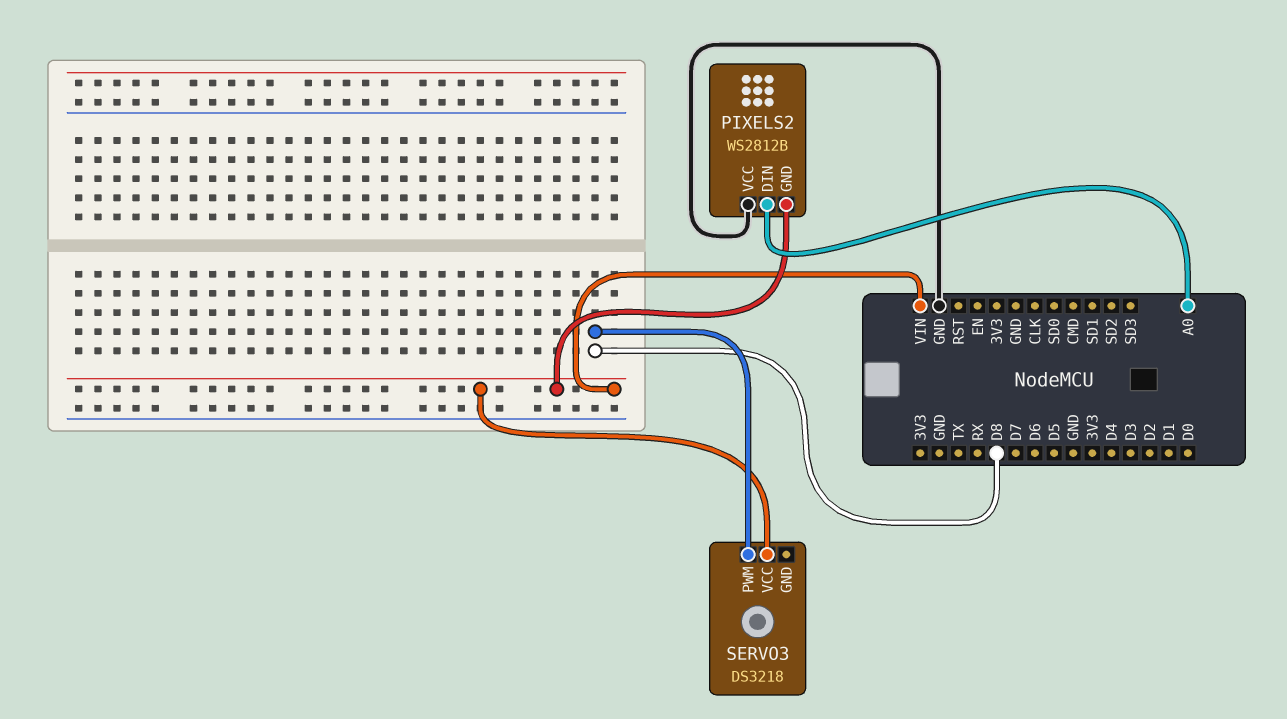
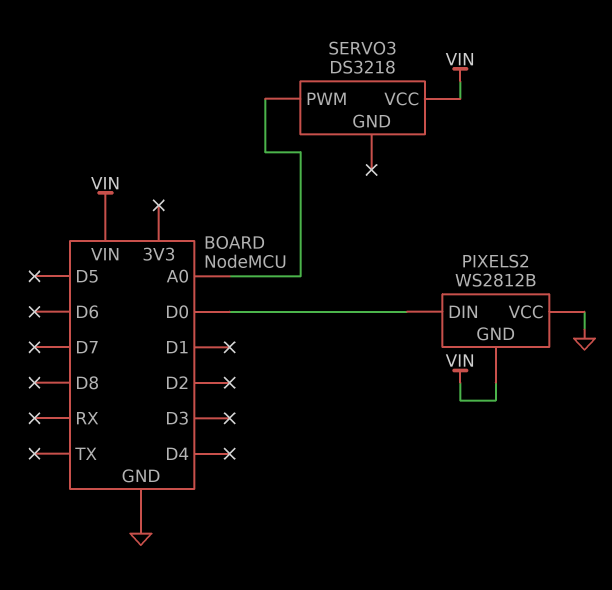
PIXELS2 pin DIN: A0 -> D0
SERVO3 pin PWM: D8 -> A0

